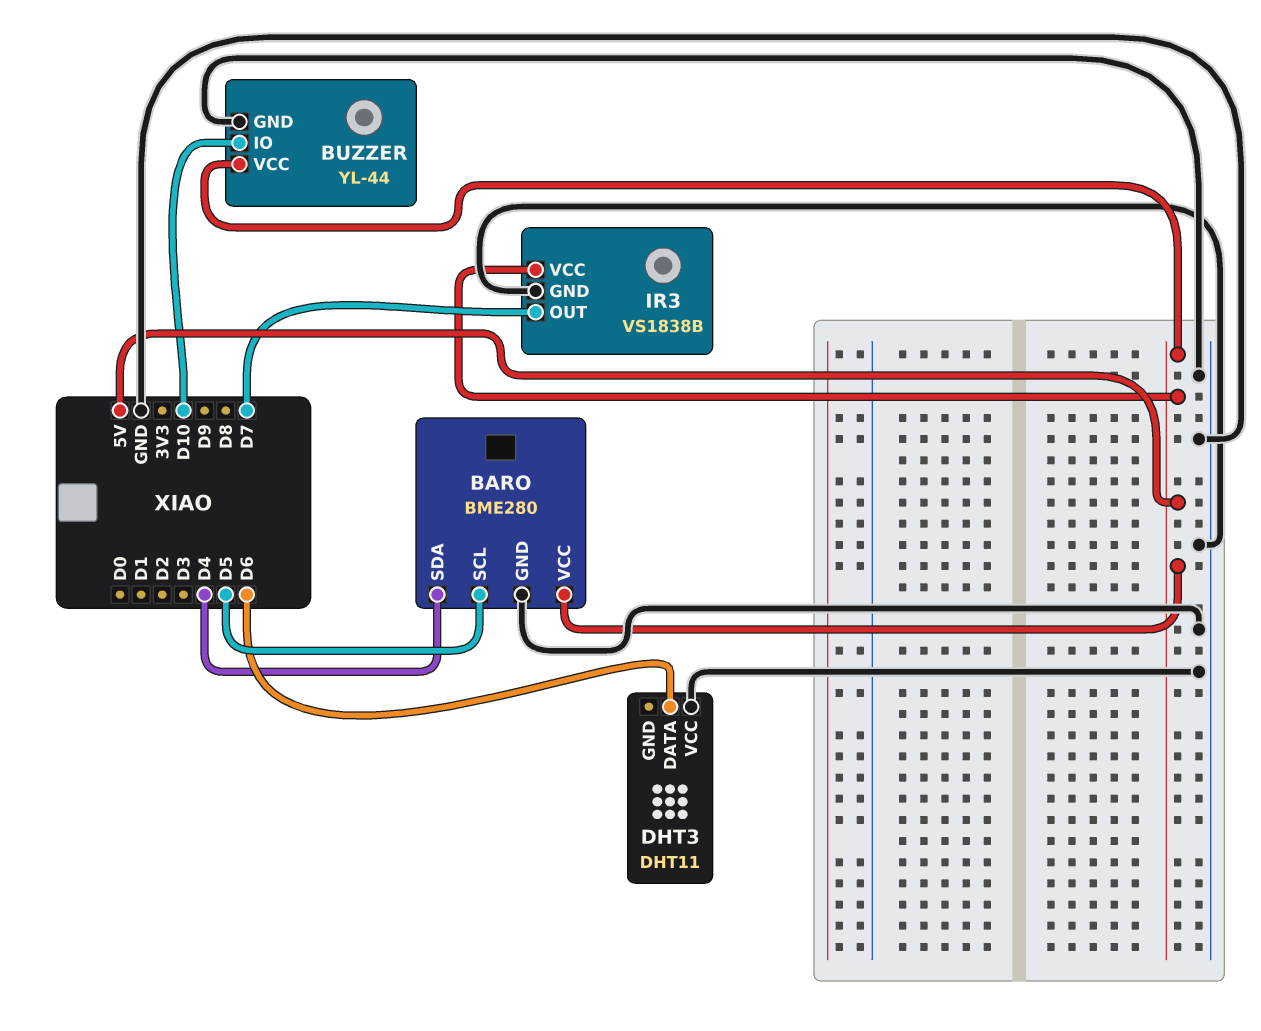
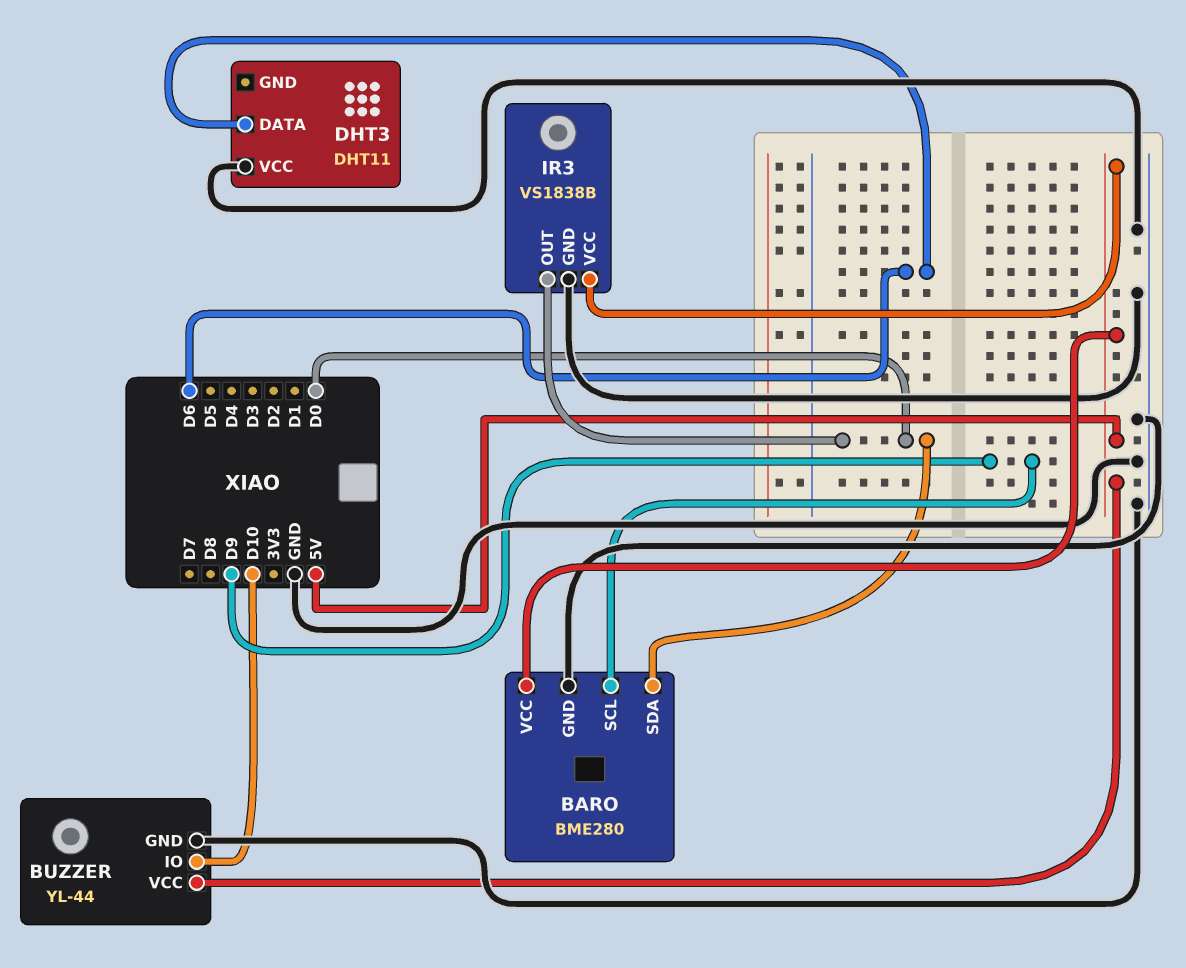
BARO pin SCL: D5 -> D9
BARO pin SDA: D4 -> D0
IR3 pin OUT: D7 -> D0

